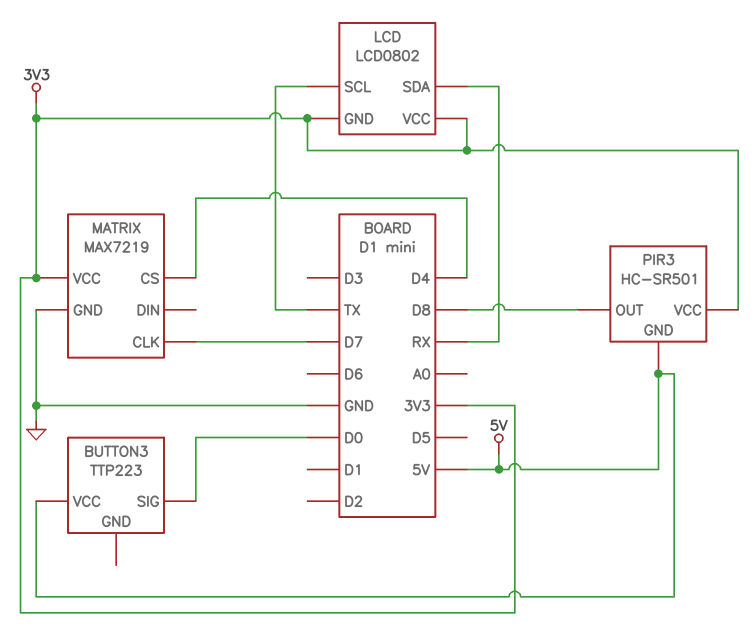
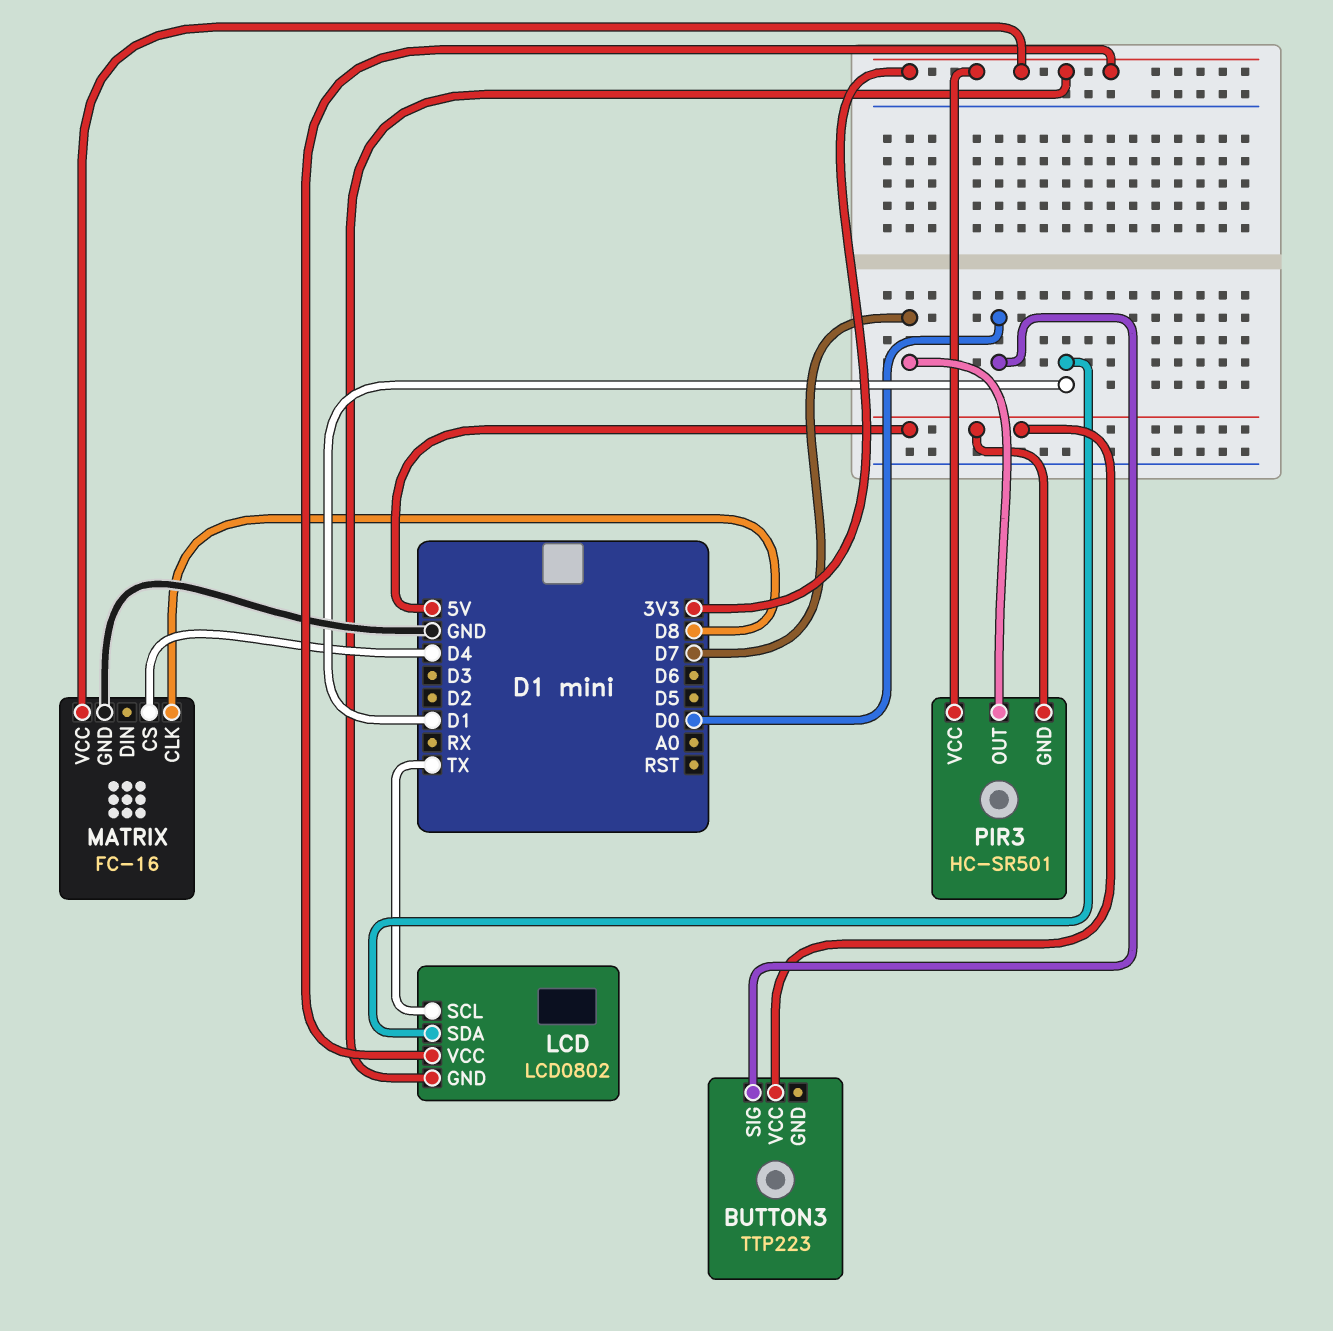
LCD pin SDA: RX -> D1
MATRIX: MAX7219 -> FC-16
MATRIX pin CLK: D7 -> D8
PIR3 pin OUT: D8 -> D7

